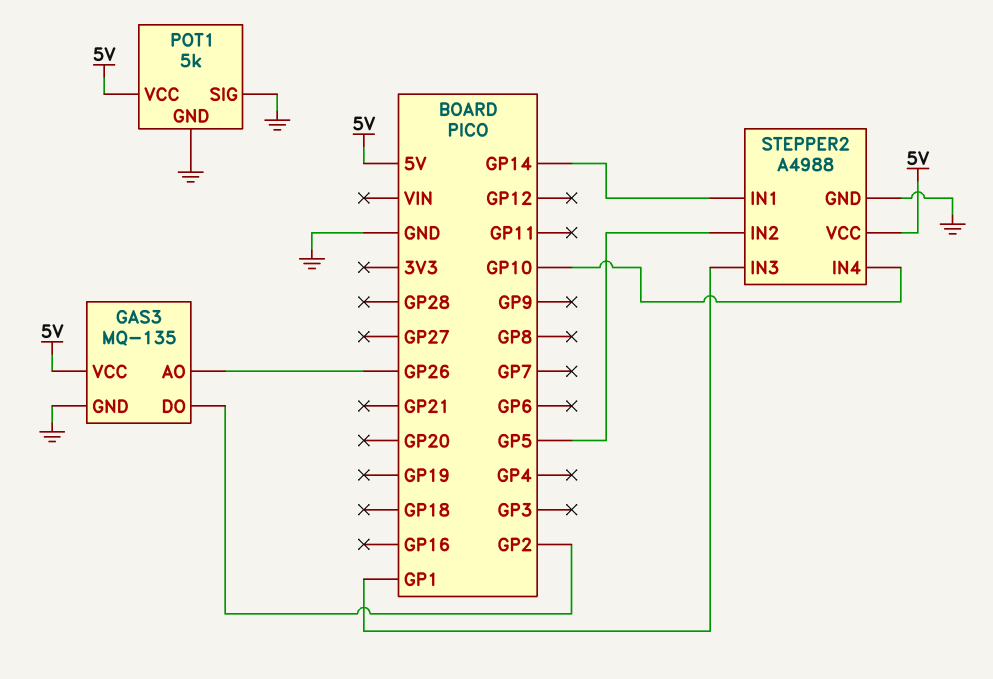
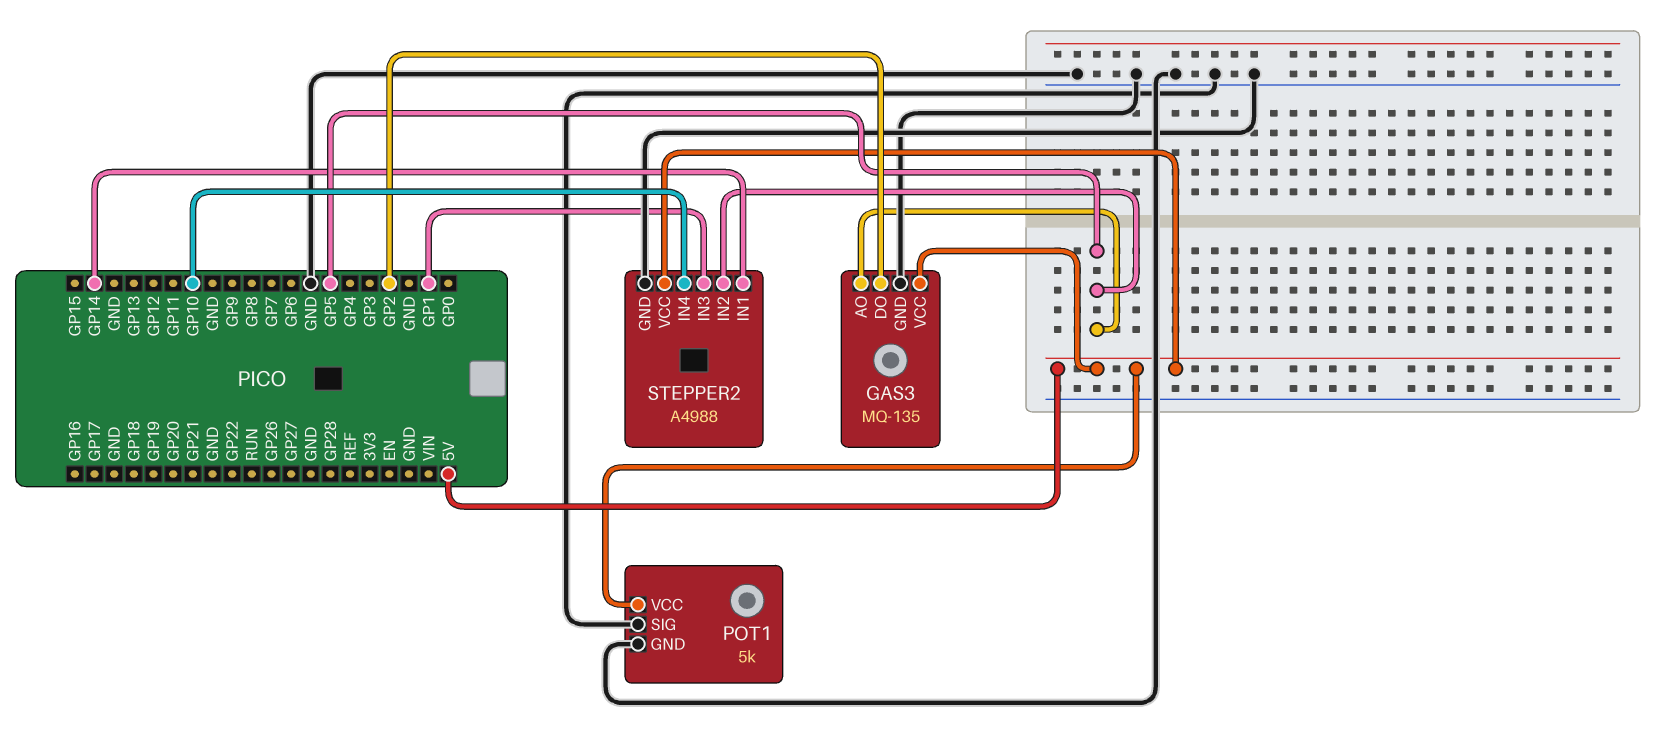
GAS3 pin AO: GP26 -> GP5

